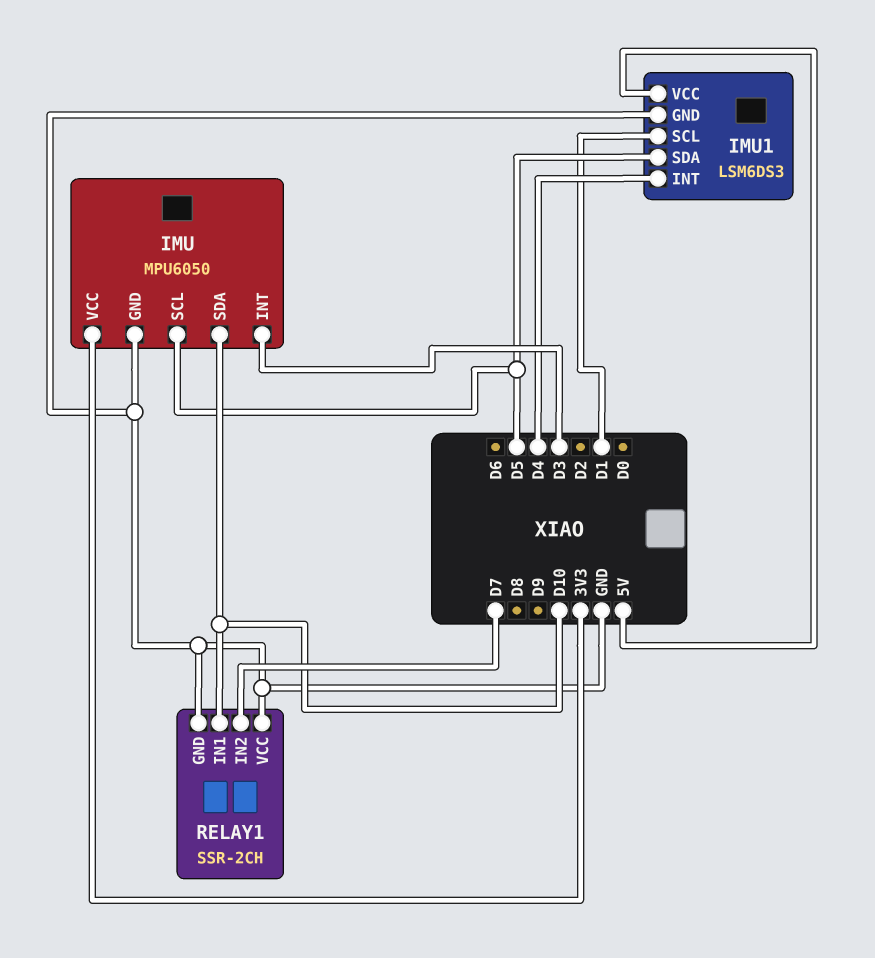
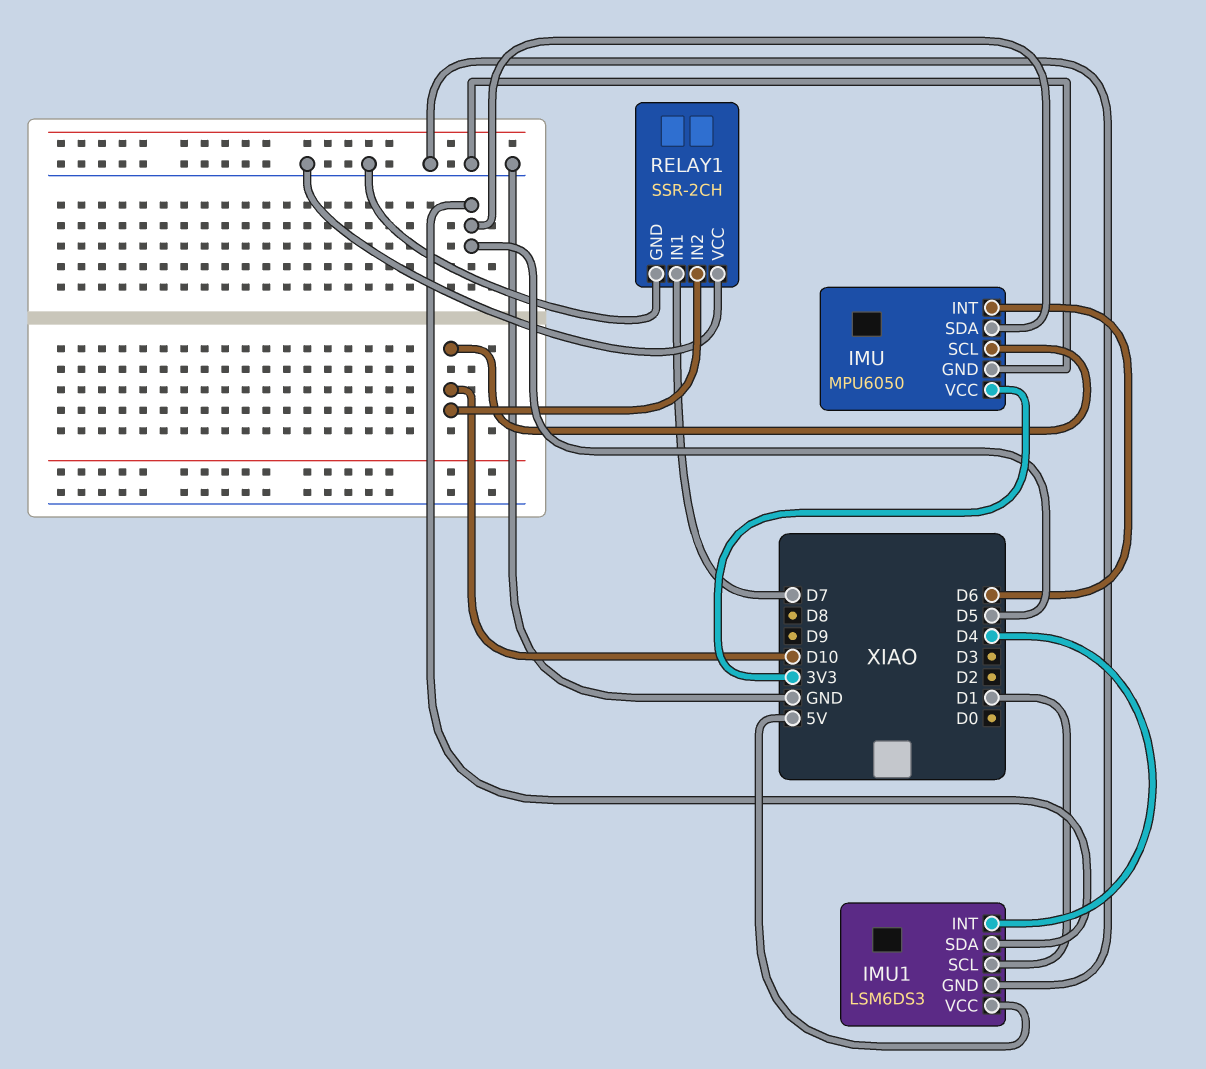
IMU pin INT: D3 -> D6
IMU pin SCL: D5 -> D10
IMU pin SDA: D10 -> D5
RELAY1 pin IN1: D10 -> D7
RELAY1 pin IN2: D7 -> D10

